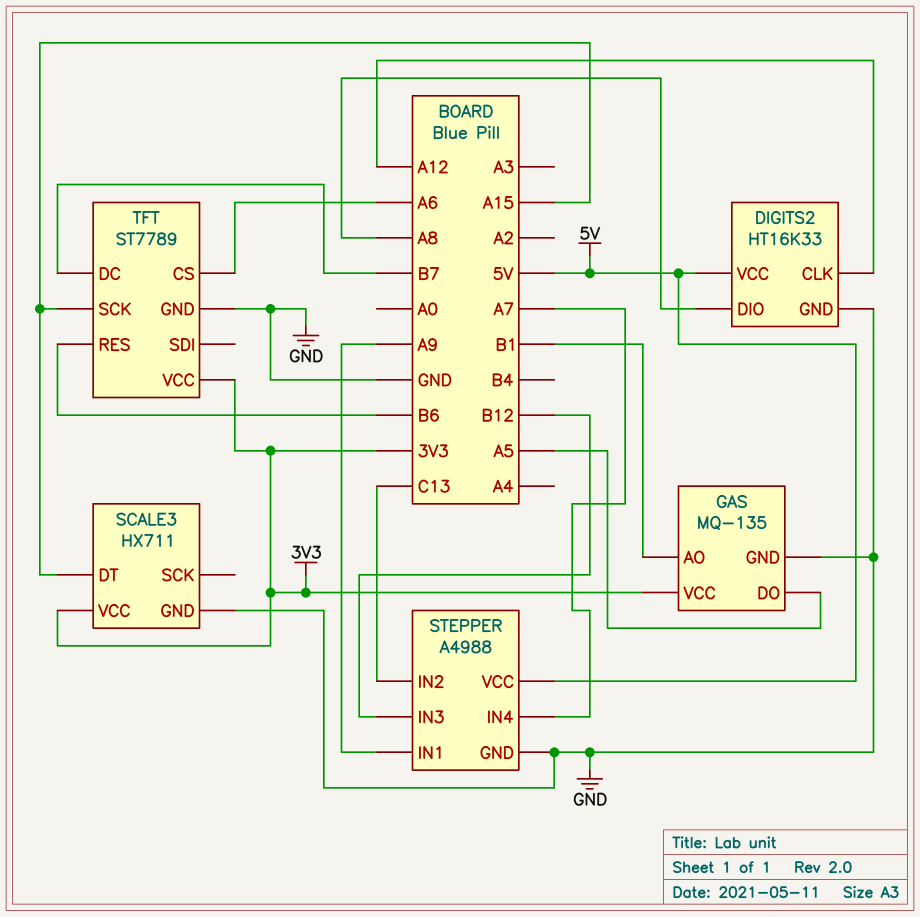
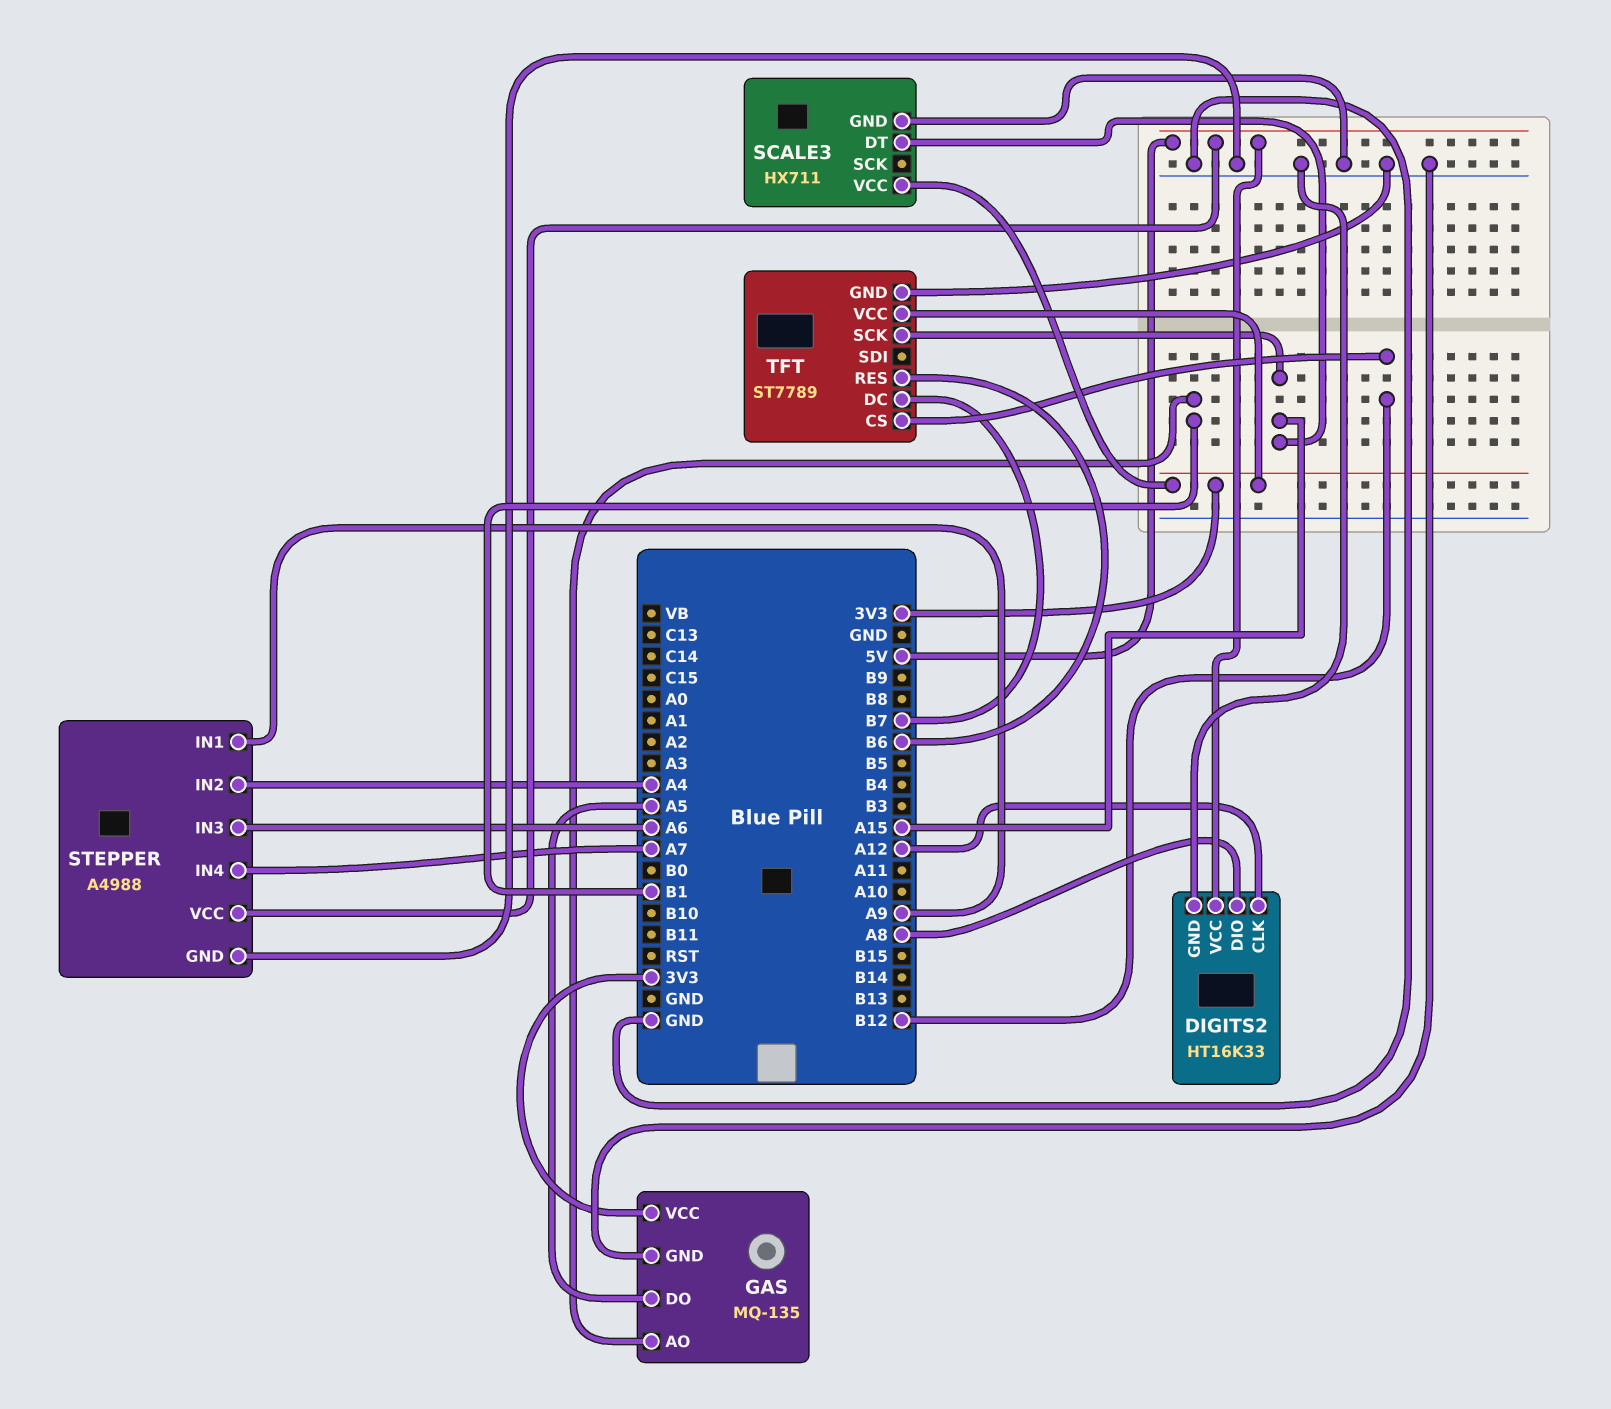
STEPPER pin IN2: C13 -> A4
STEPPER pin IN3: B12 -> A6
TFT pin CS: A6 -> B12

